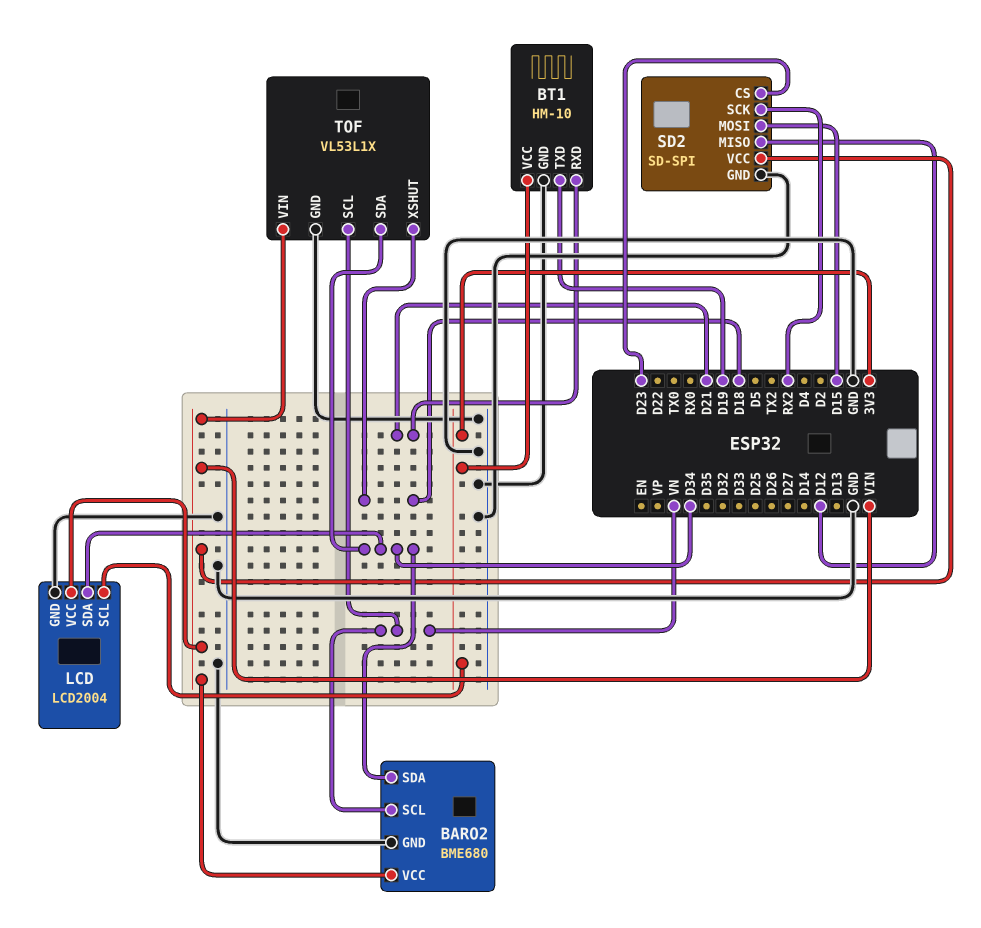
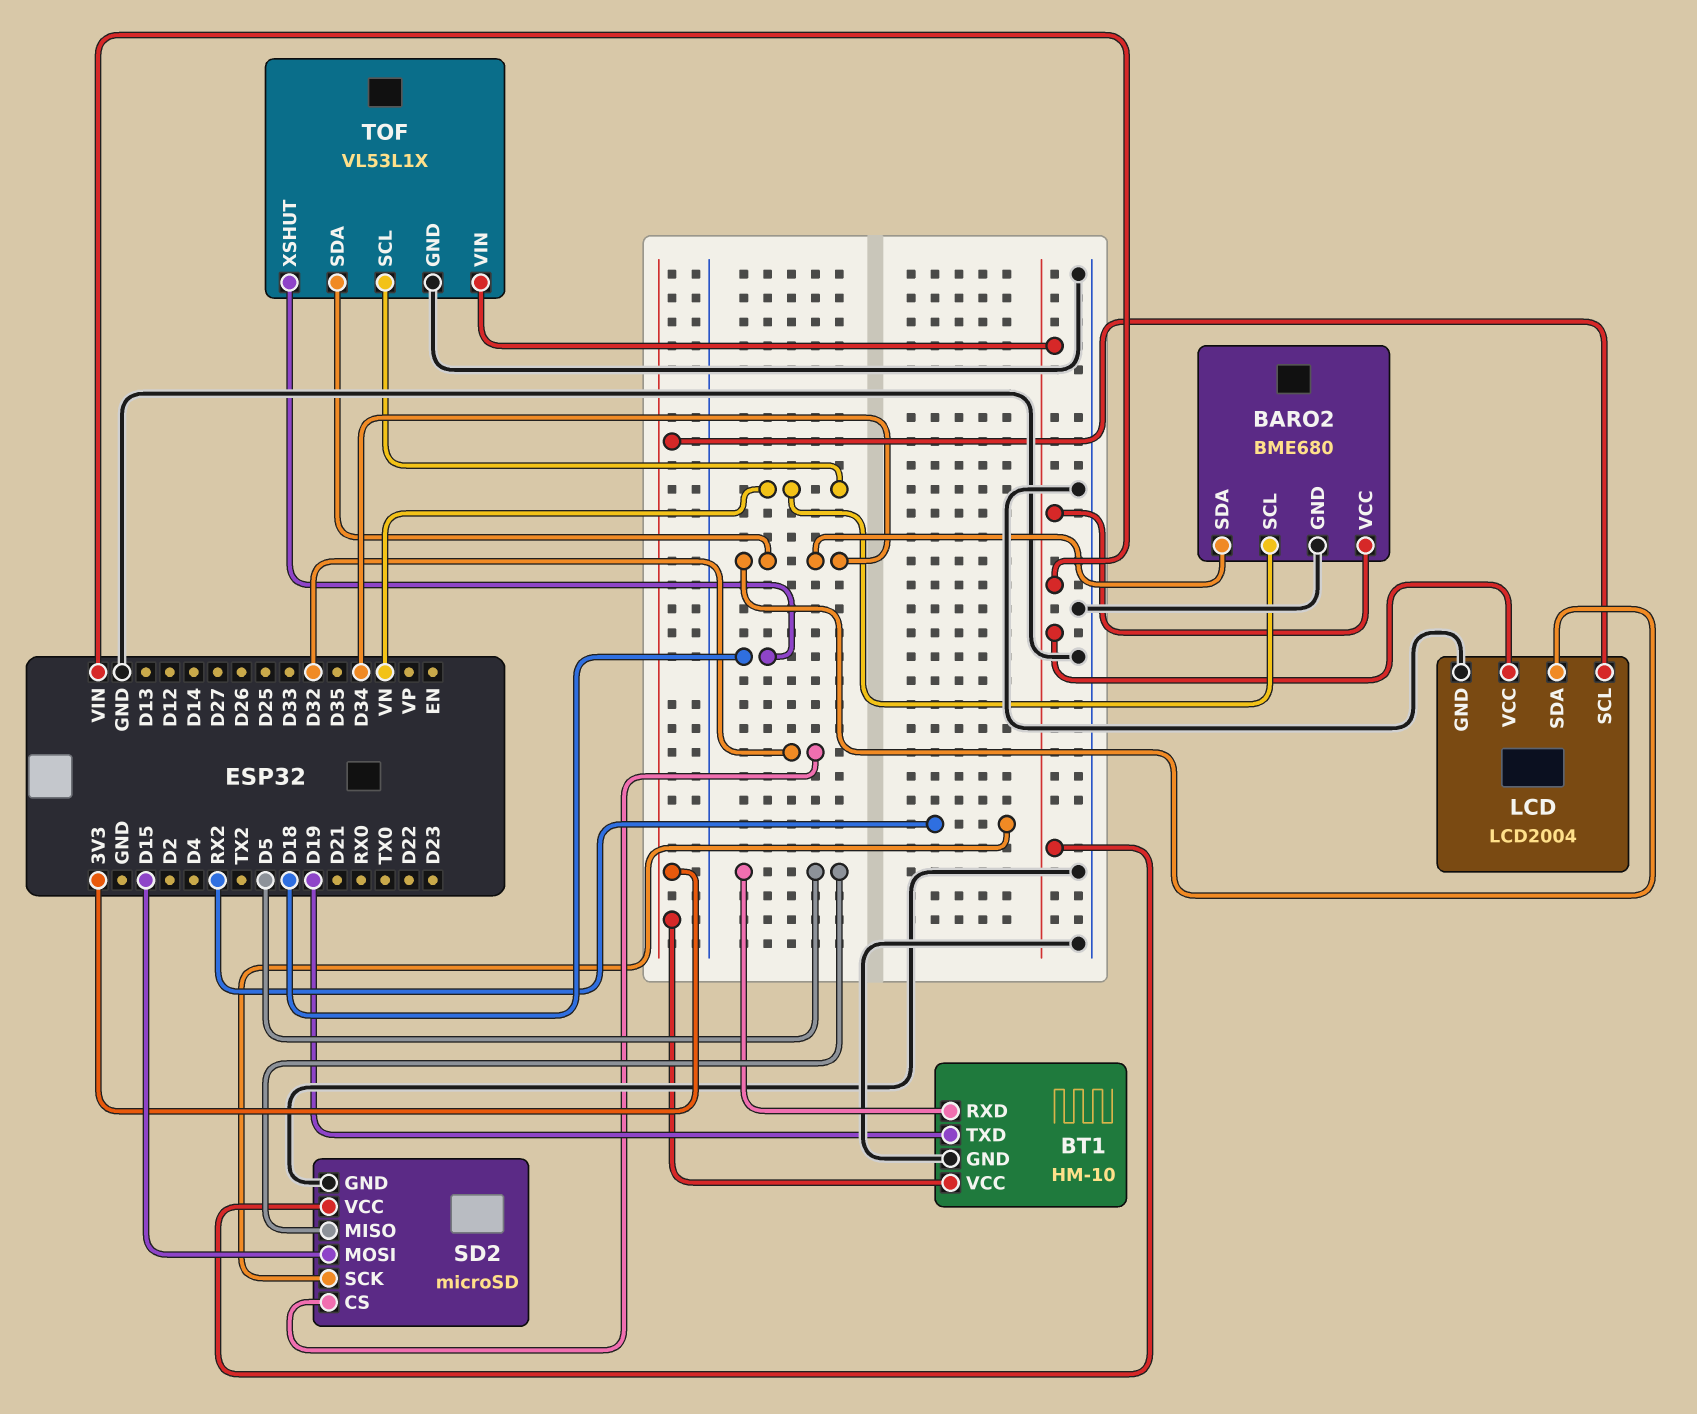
BT1 pin RXD: D21 -> D5
SD2: SD-SPI -> microSD
SD2 pin CS: D23 -> D32
SD2 pin MISO: D12 -> D5

